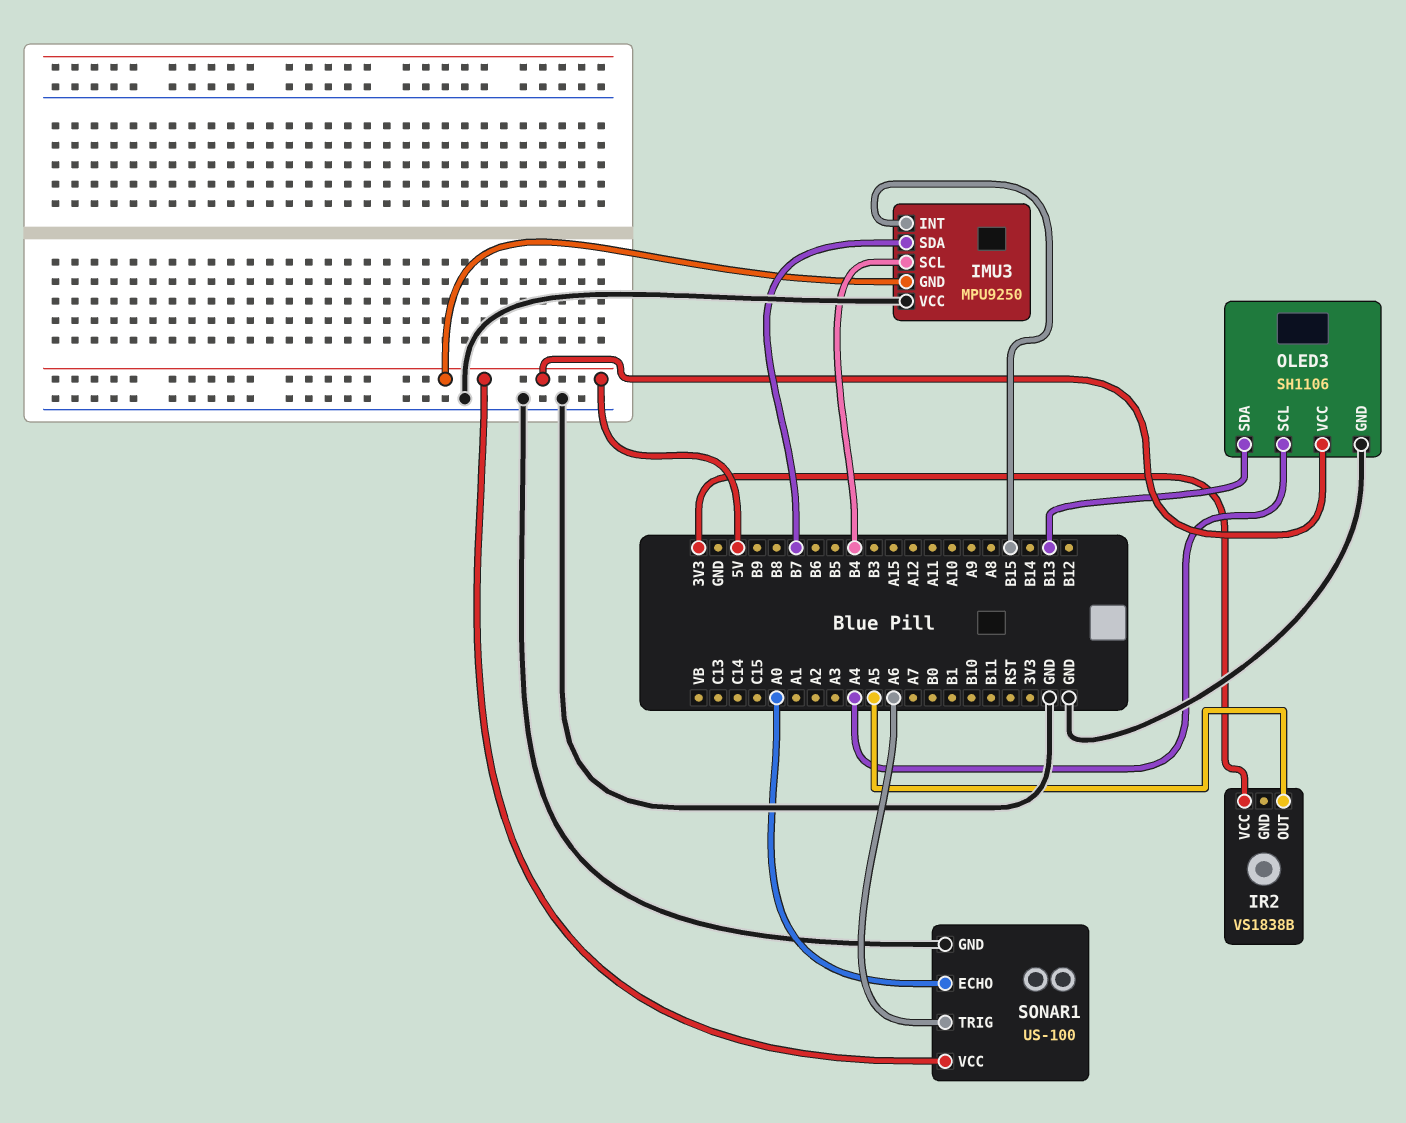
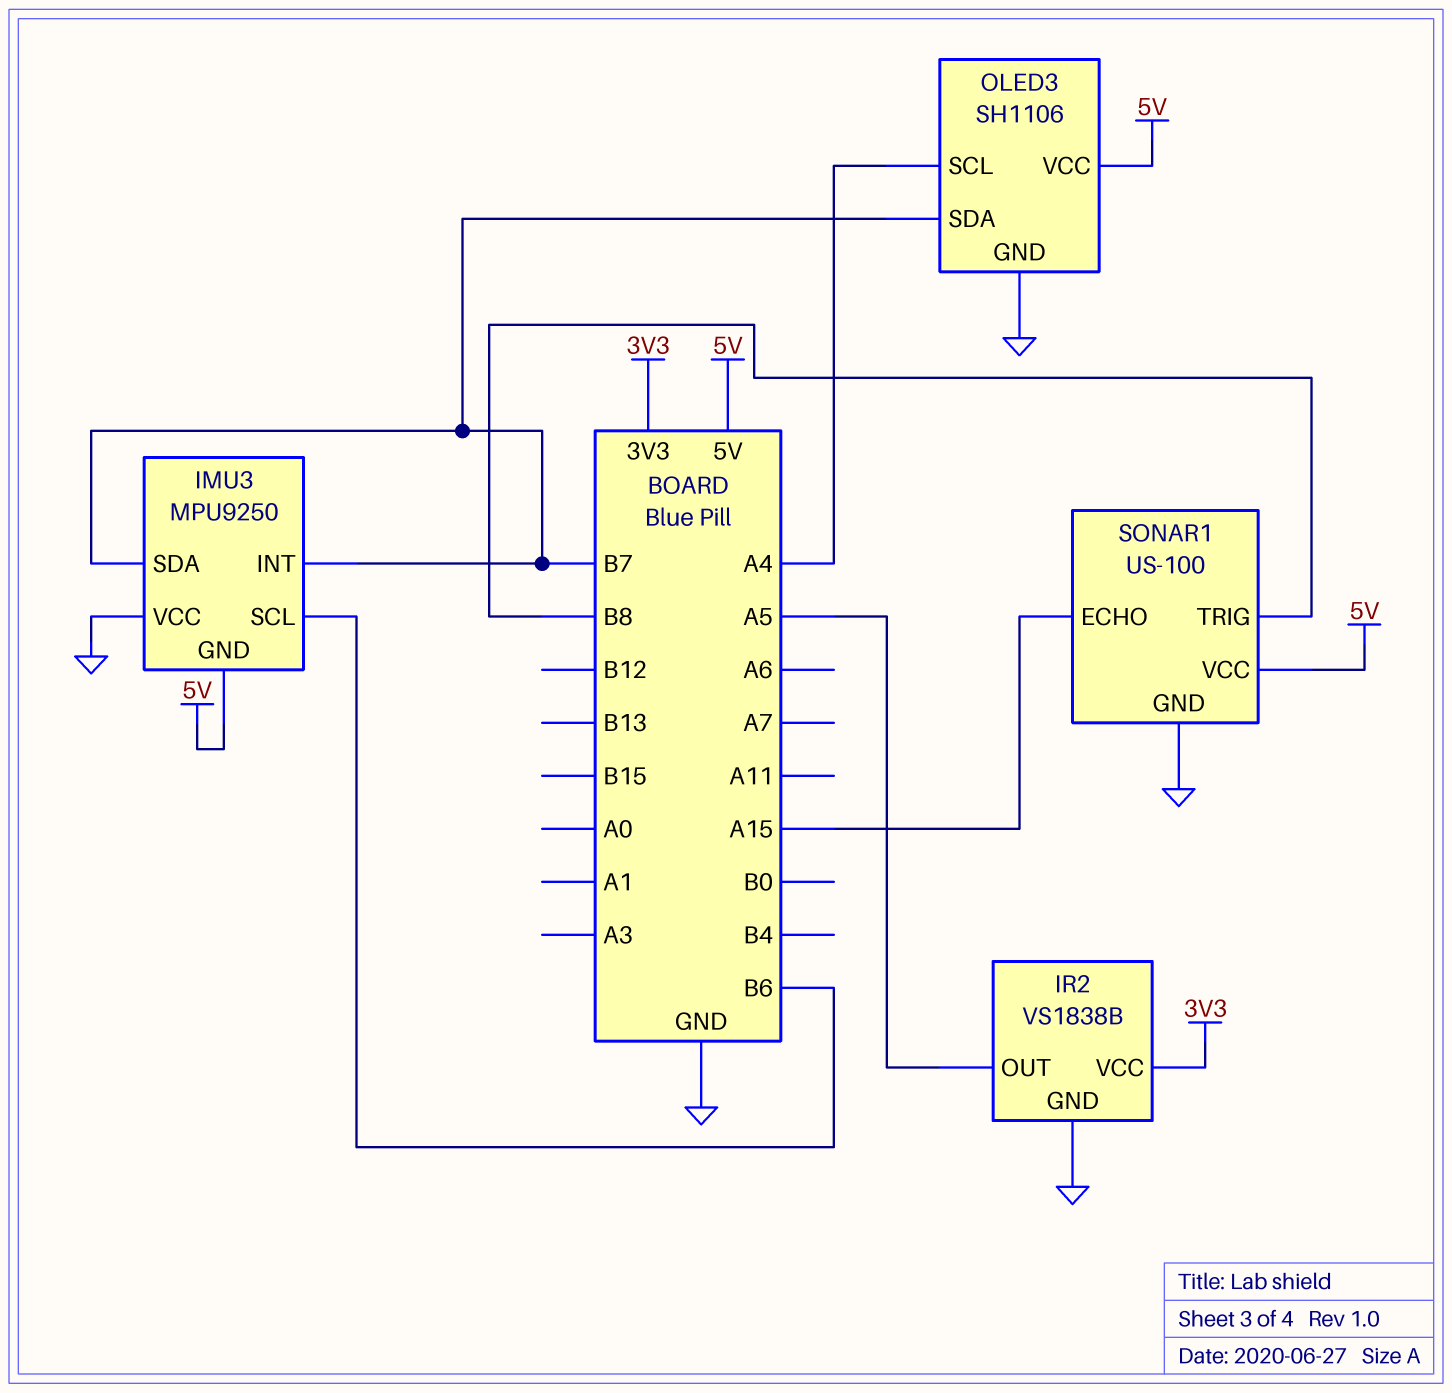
IMU3 pin INT: B15 -> B7
IMU3 pin SCL: B4 -> B6
IR2 pin GND: none -> GND
OLED3 pin SDA: B13 -> B7
SONAR1 pin ECHO: A0 -> A15
SONAR1 pin TRIG: A6 -> B8

